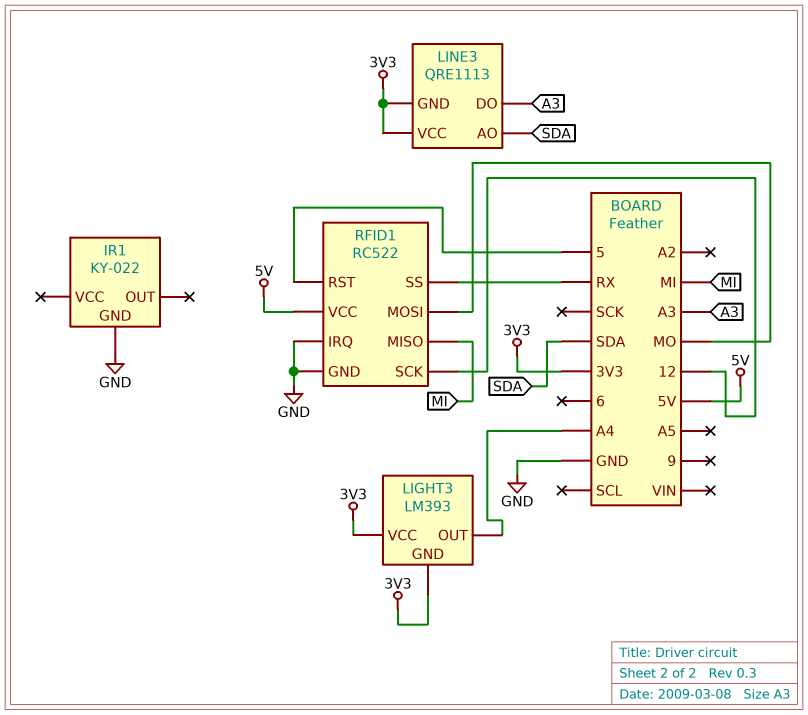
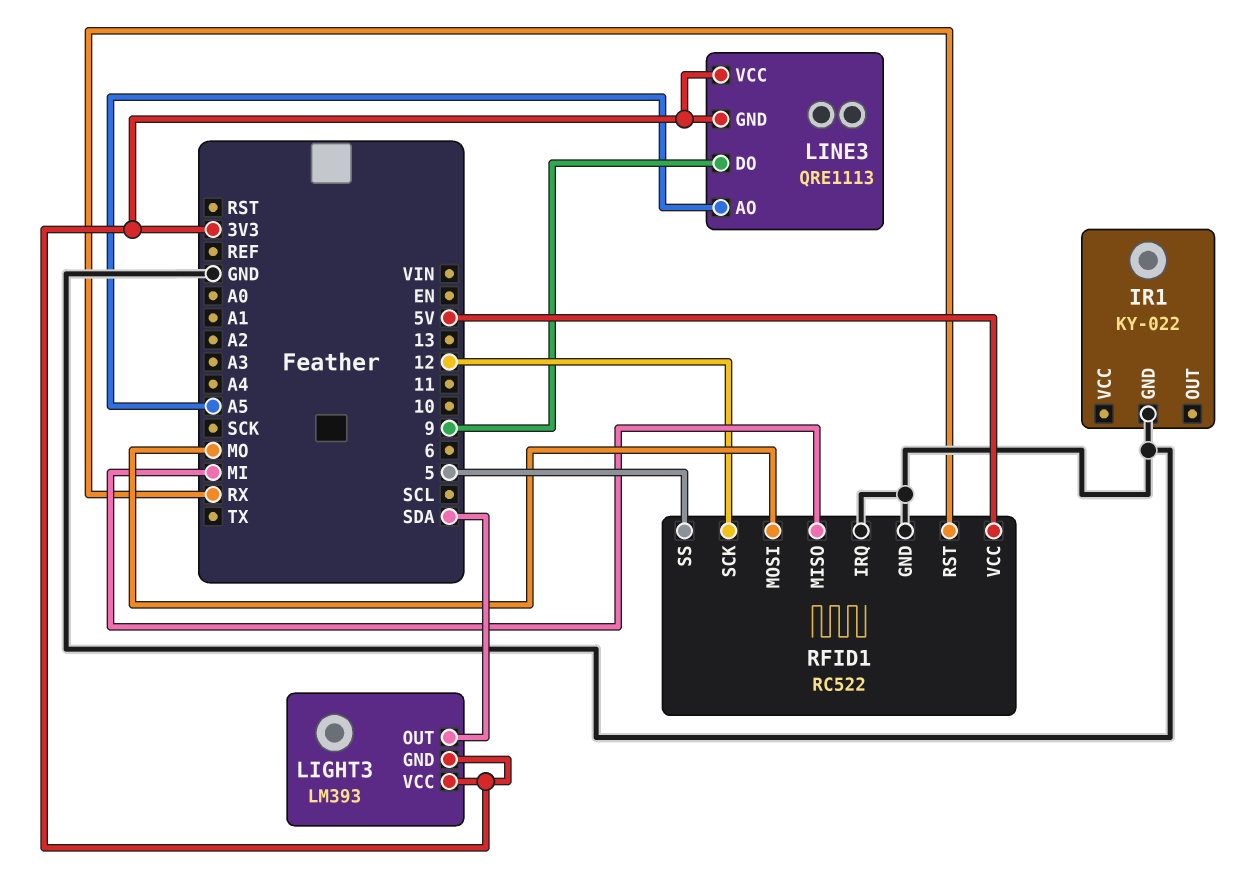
LIGHT3 pin OUT: A4 -> SDA
LINE3 pin AO: SDA -> A5
LINE3 pin DO: A3 -> 9
RFID1 pin RST: 5 -> RX
RFID1 pin SS: RX -> 5

